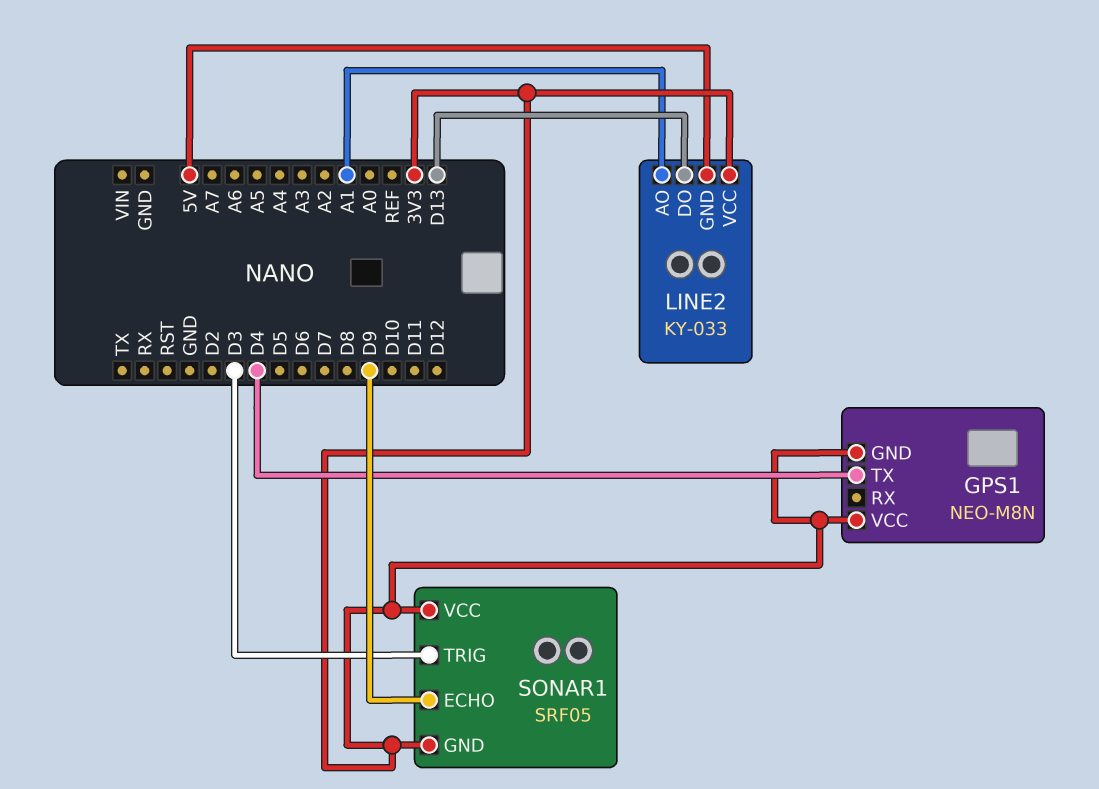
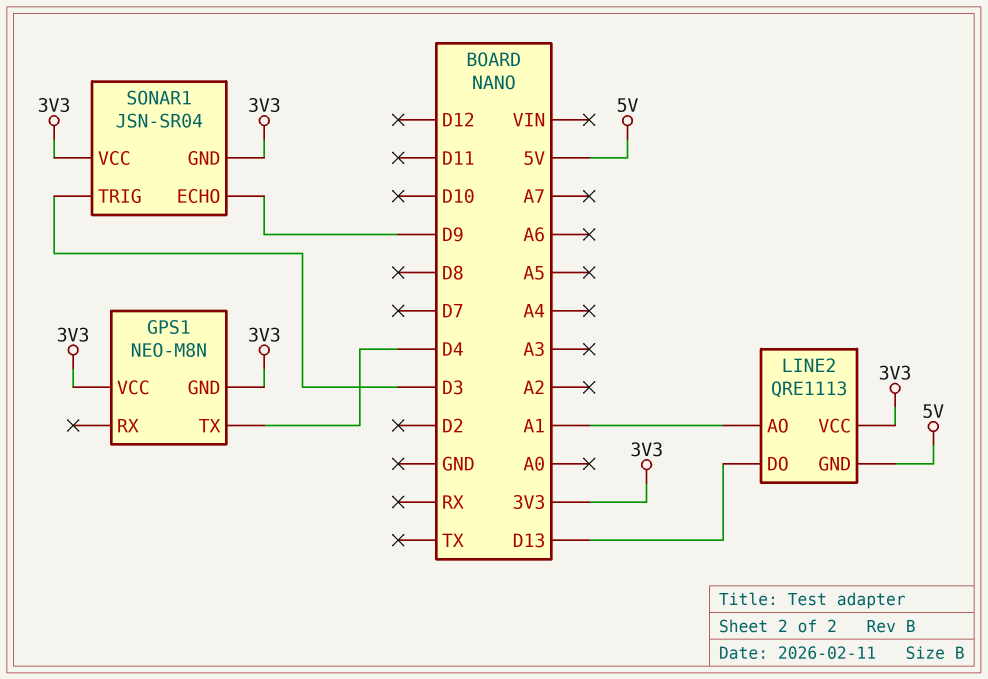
LINE2: KY-033 -> QRE1113
SONAR1: SRF05 -> JSN-SR04

